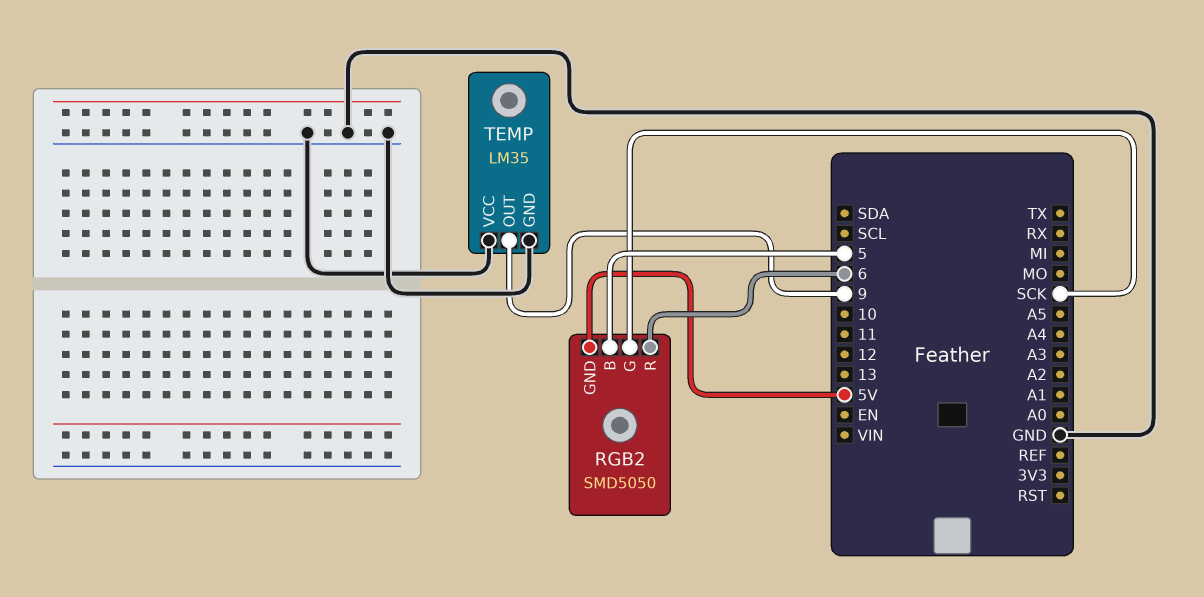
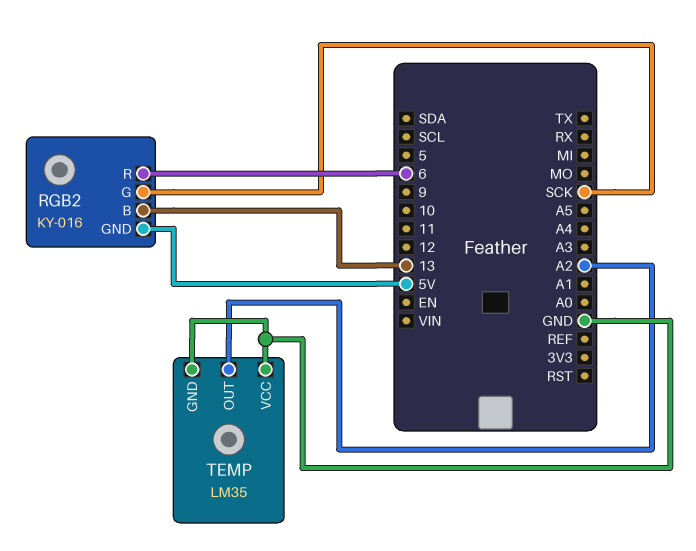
RGB2: SMD5050 -> KY-016
RGB2 pin B: 5 -> 13
TEMP pin OUT: 9 -> A2

